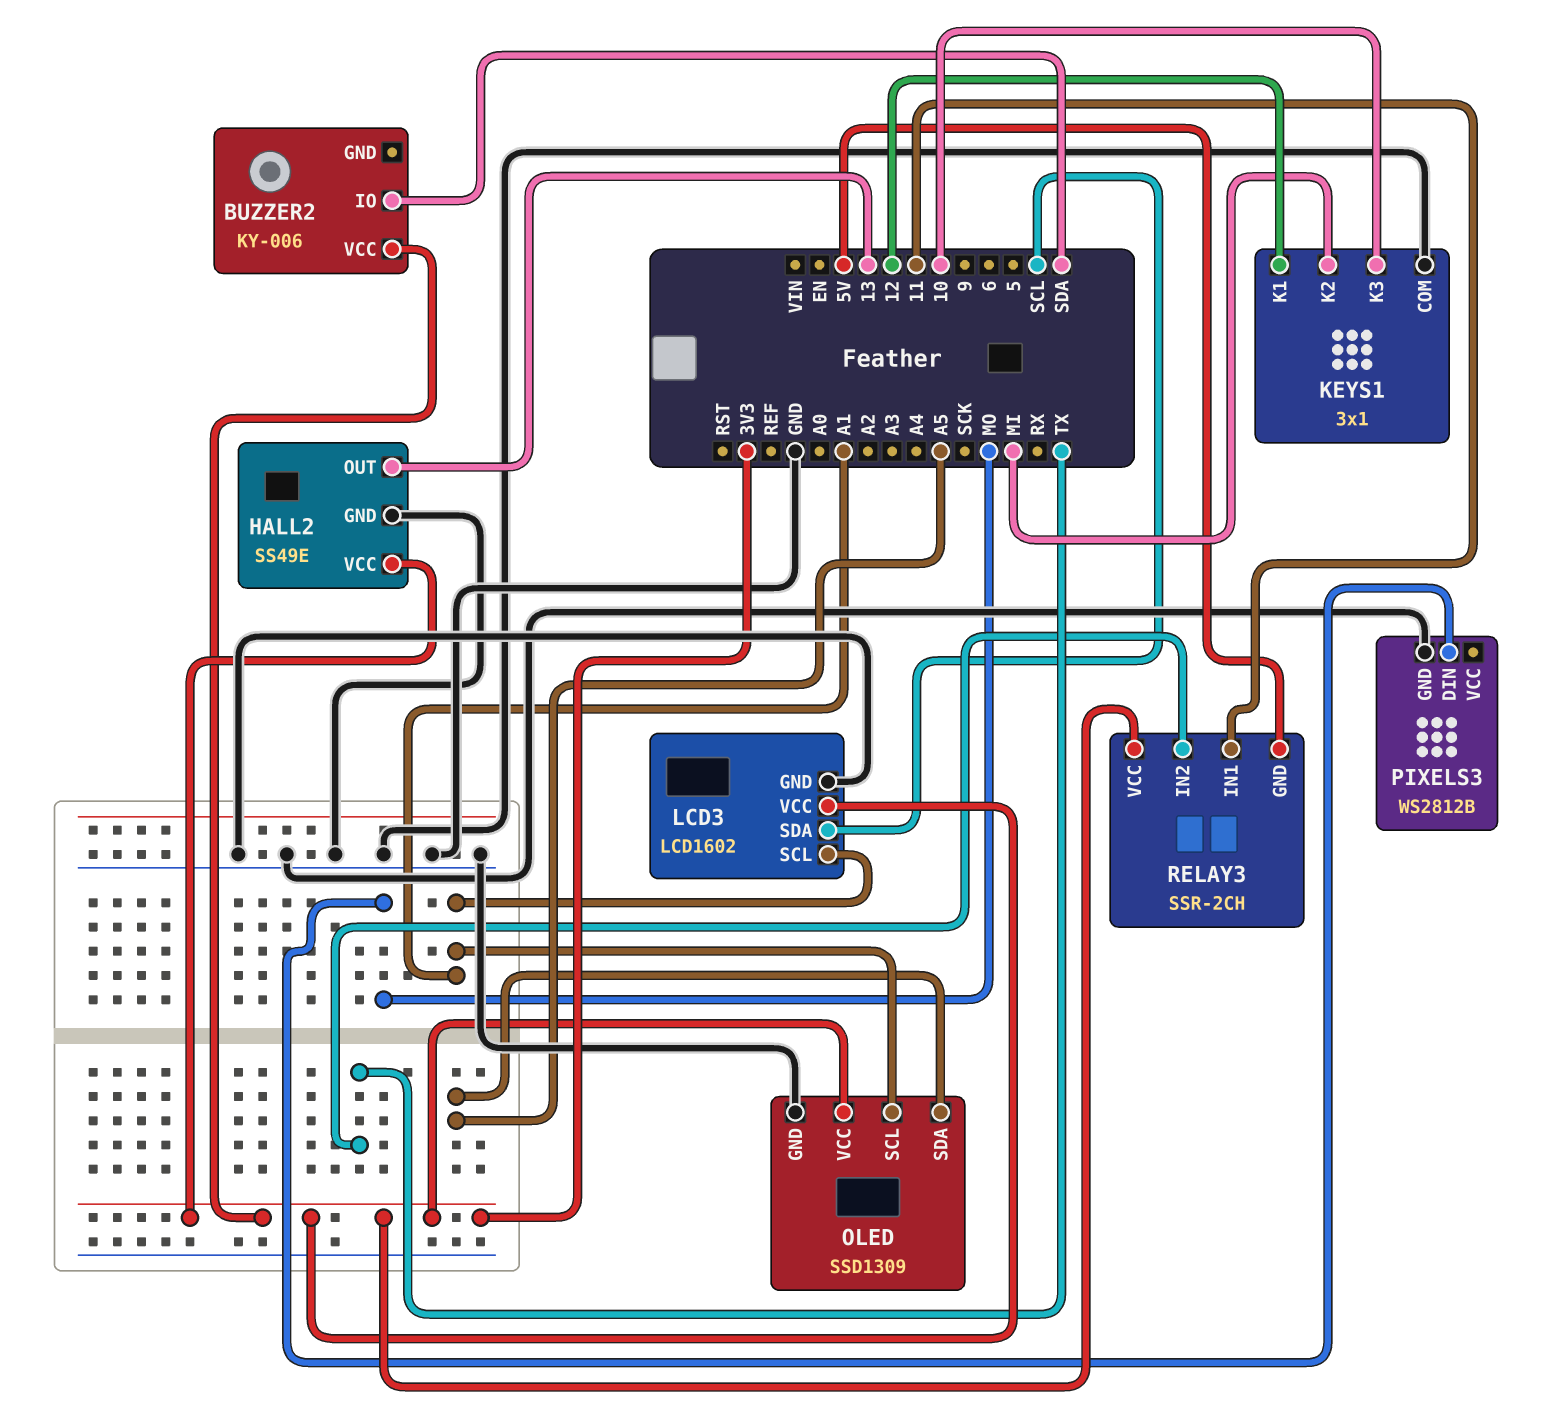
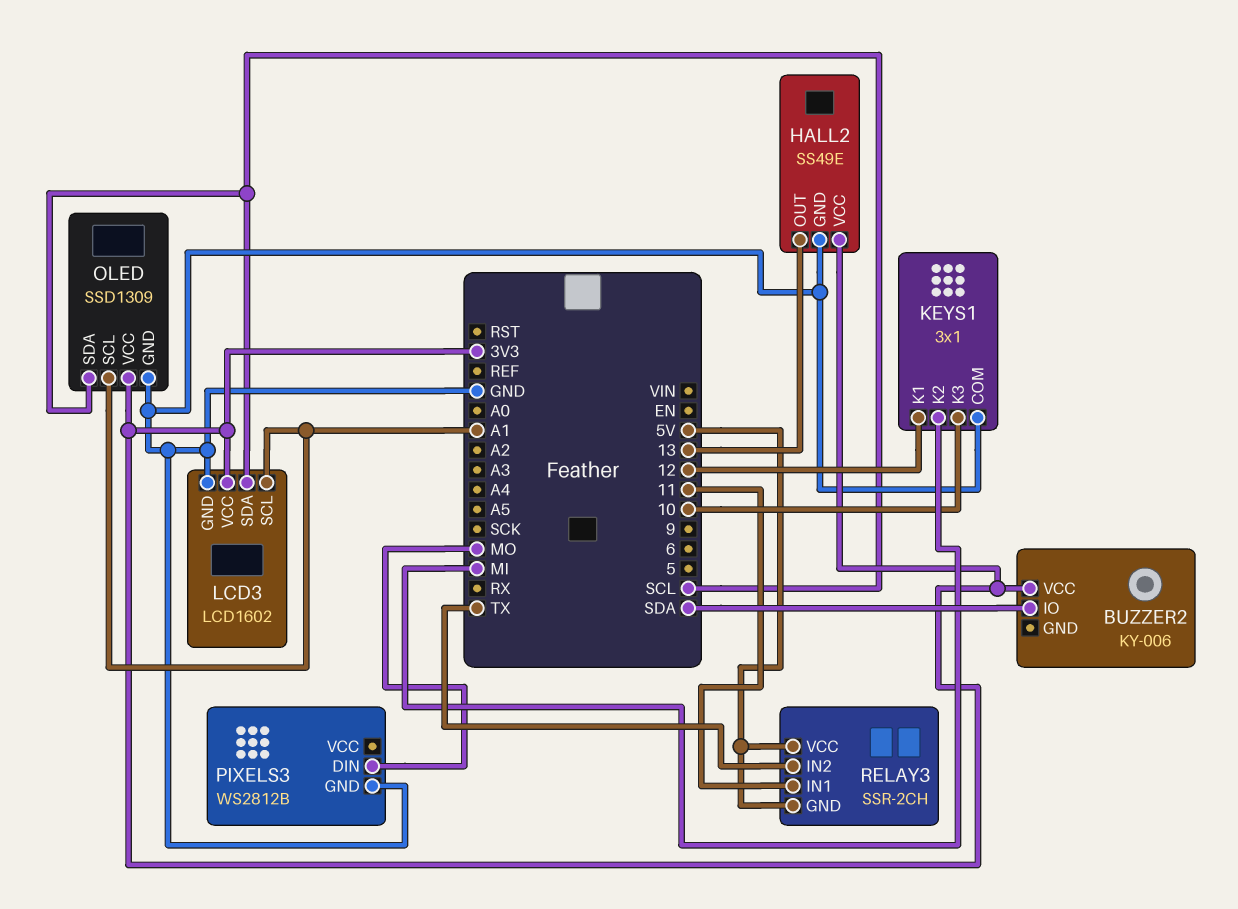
OLED pin SDA: A5 -> SCL
RELAY3 pin VCC: 3V3 -> 5V

